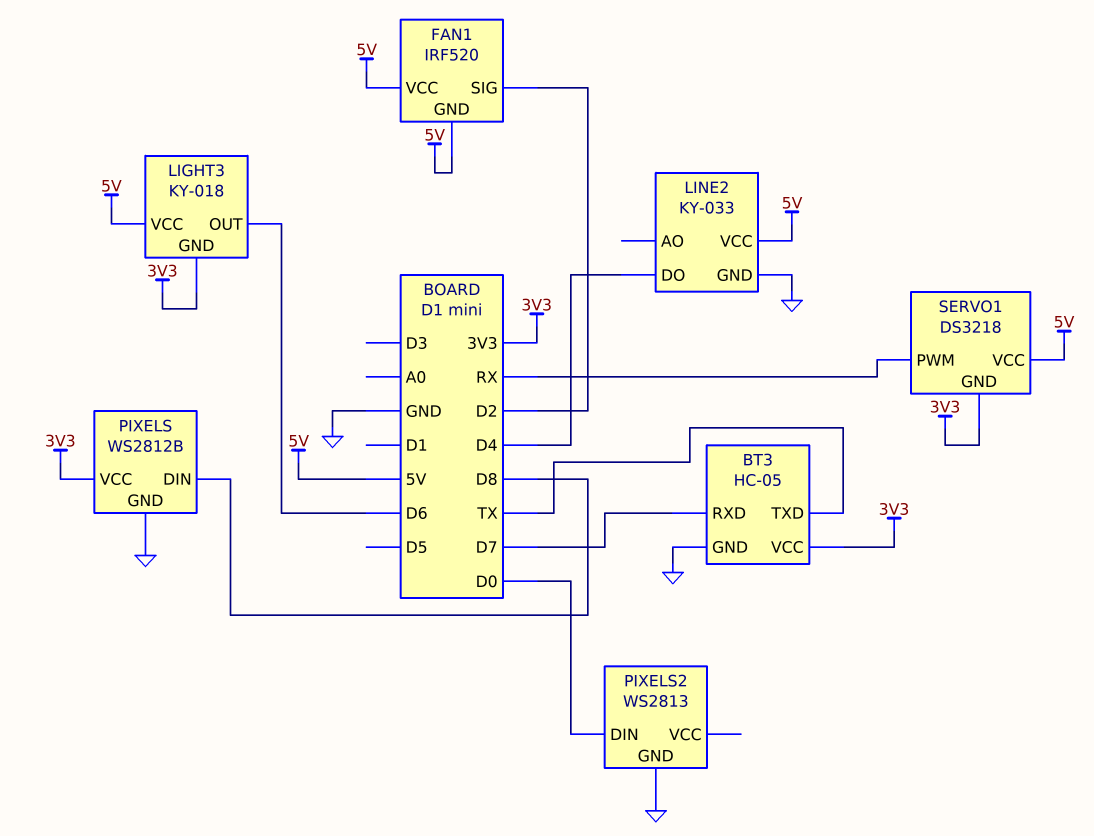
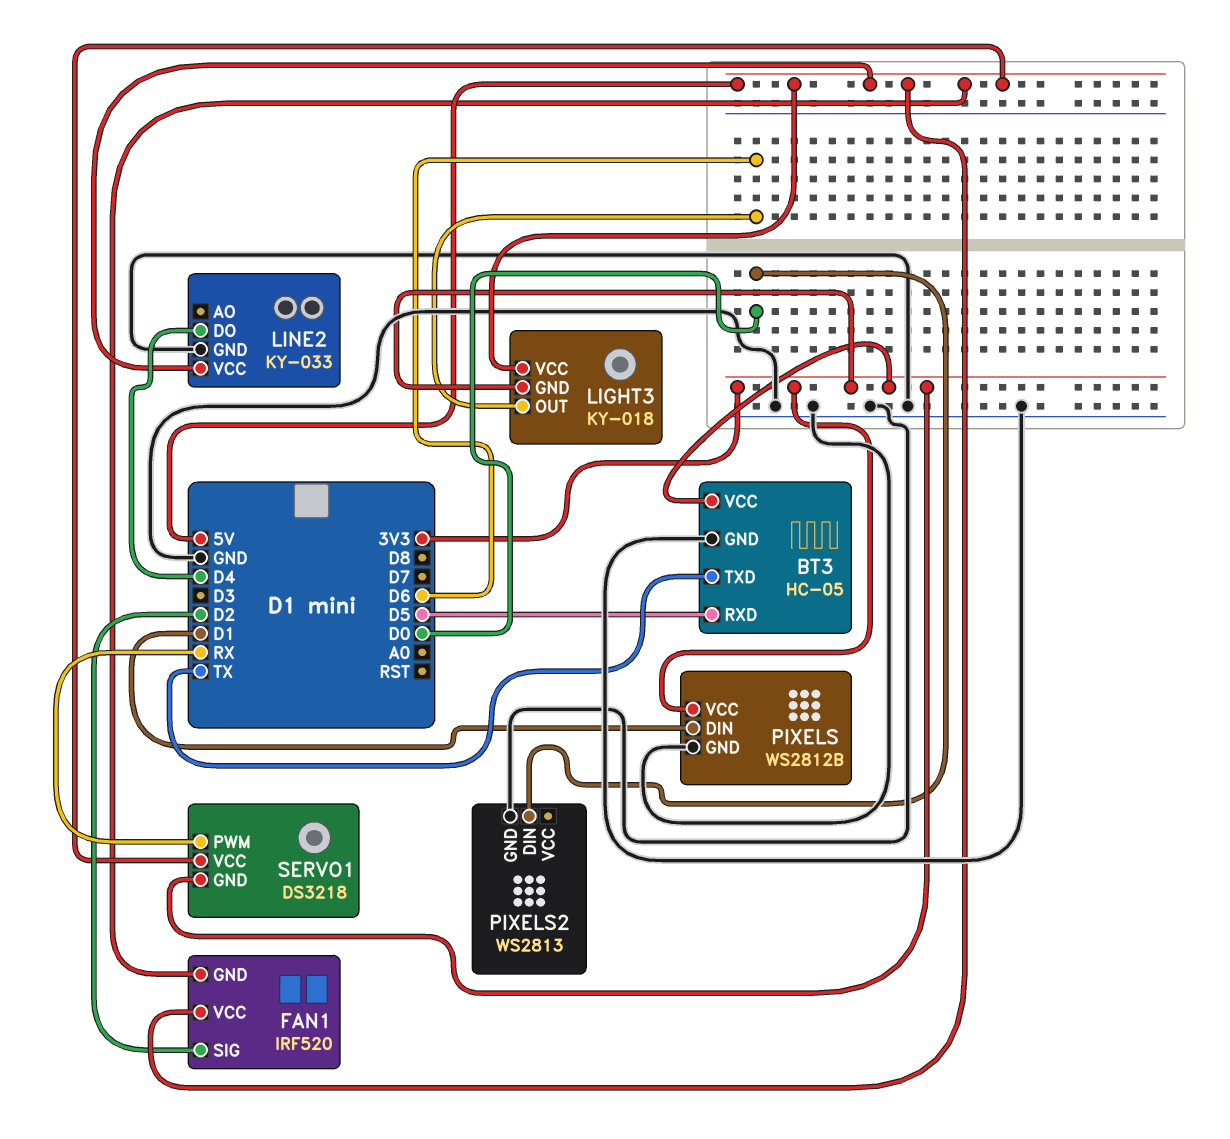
BT3 pin RXD: D7 -> D5
PIXELS pin DIN: D8 -> D1

